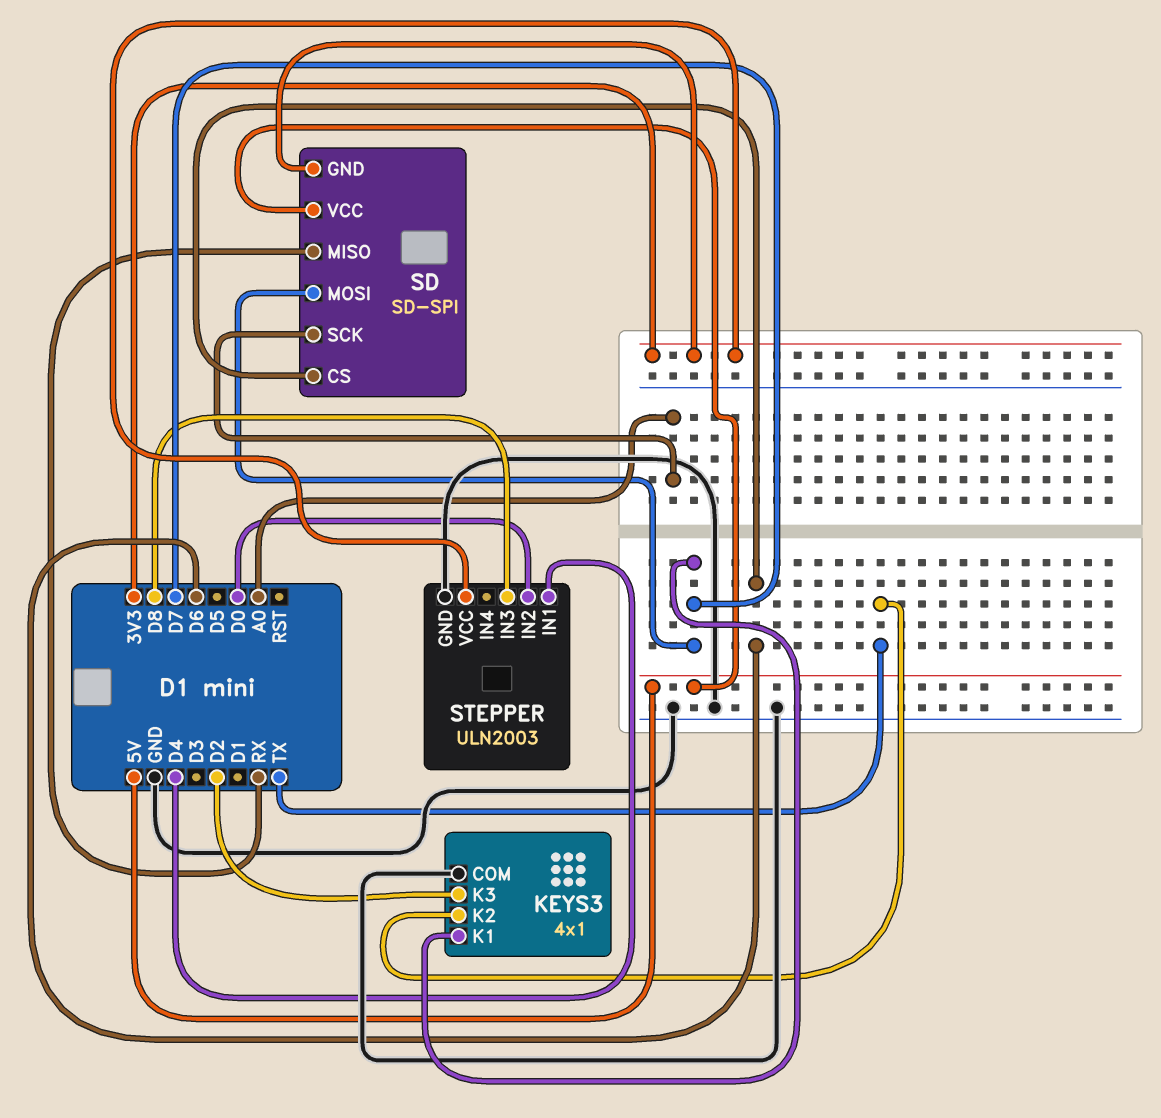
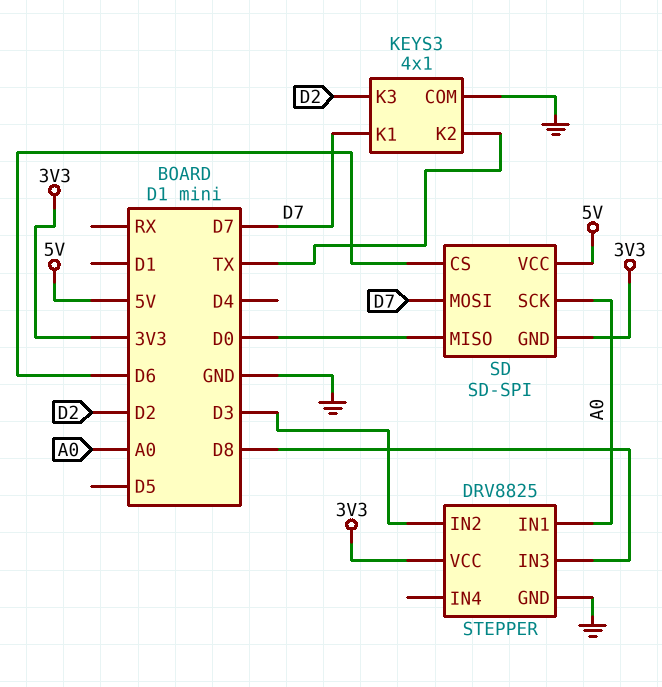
SD pin MISO: RX -> D0
STEPPER: ULN2003 -> DRV8825
STEPPER pin IN1: D4 -> A0
STEPPER pin IN2: D0 -> D3

